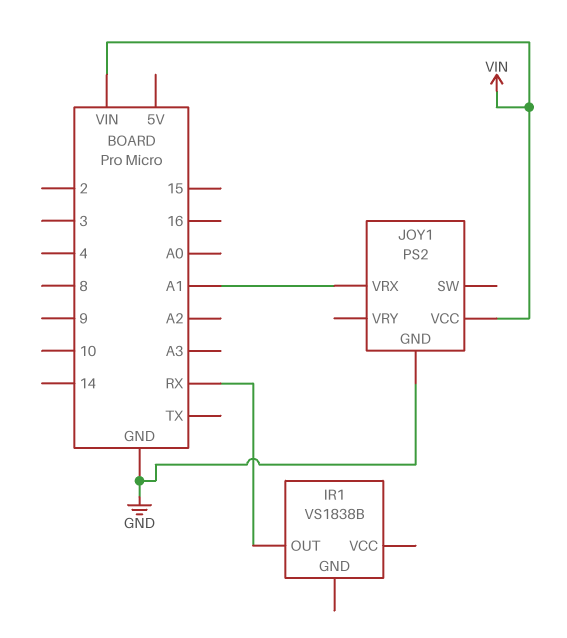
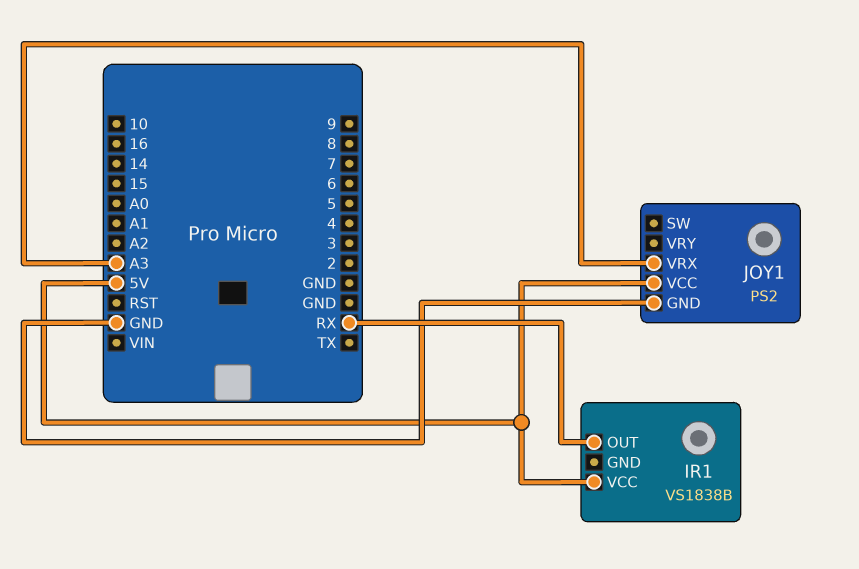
IR1 pin VCC: none -> 5V
JOY1 pin VCC: VIN -> 5V
JOY1 pin VRX: A1 -> A3

